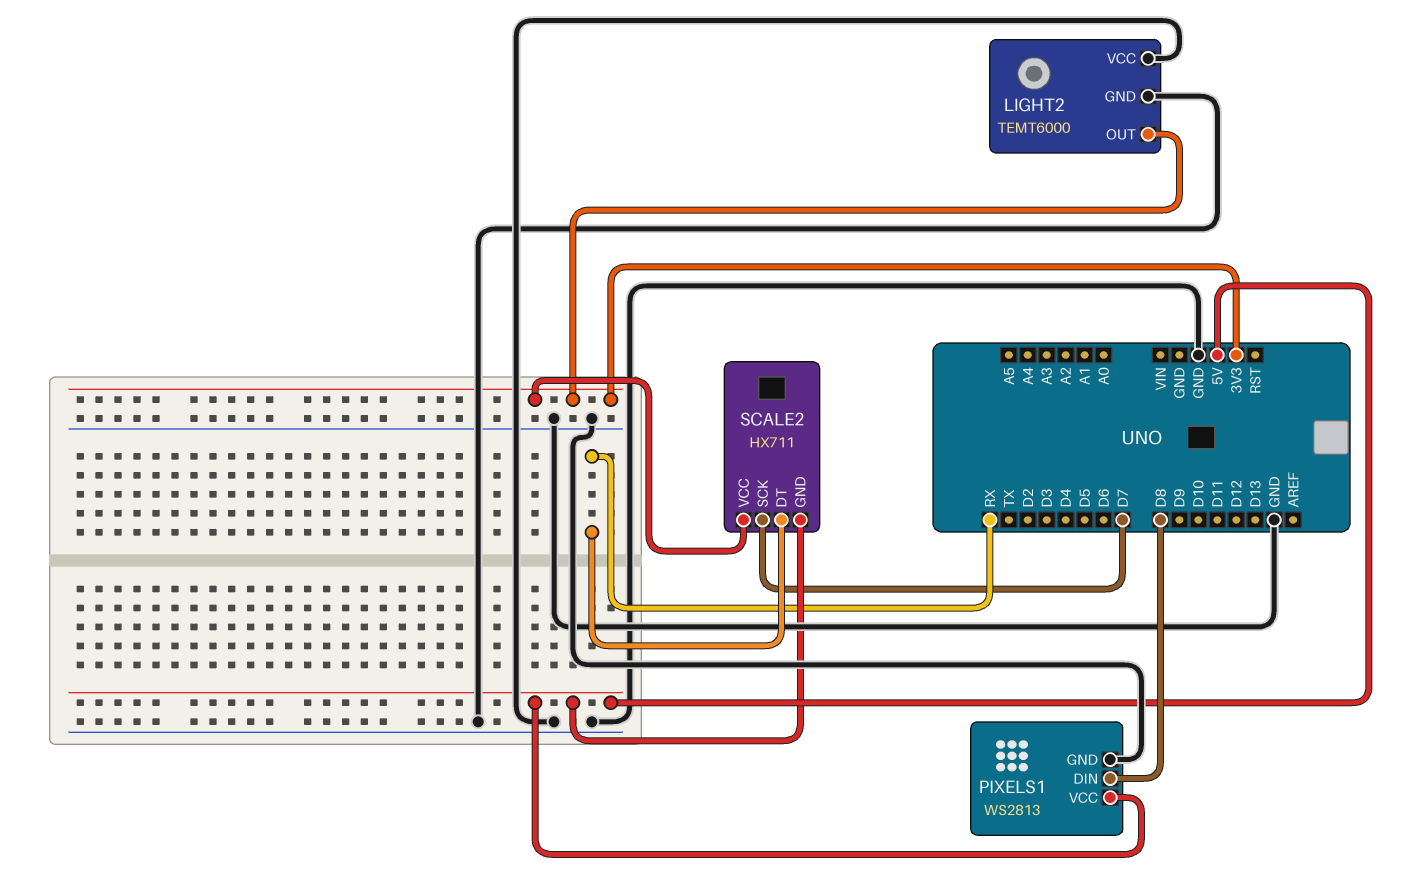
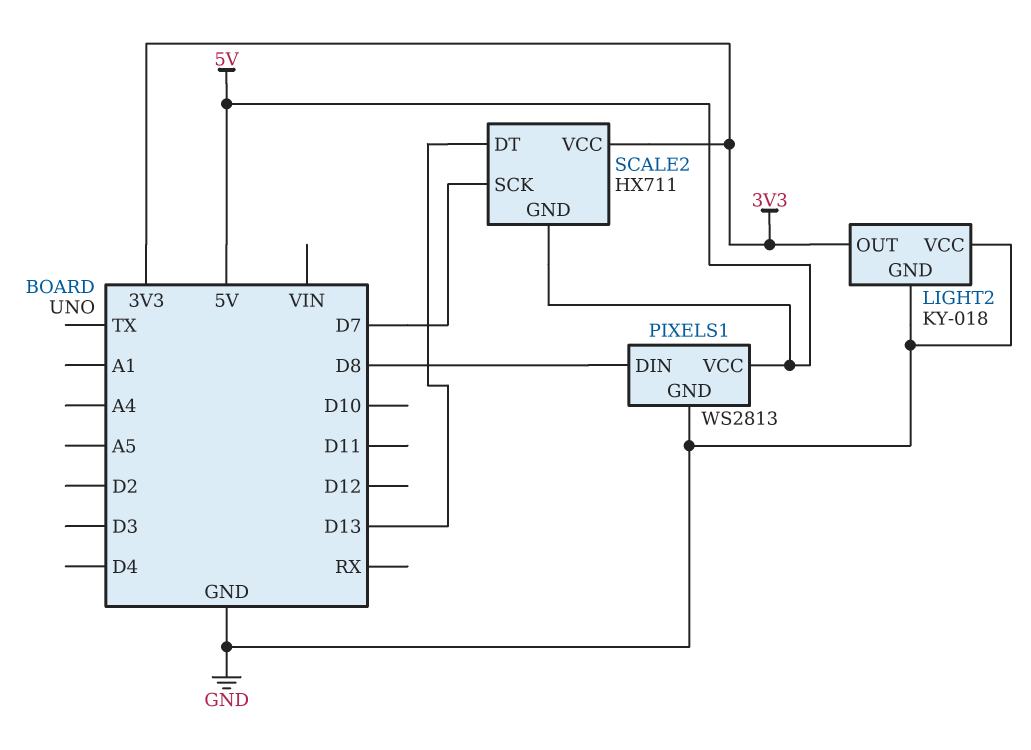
LIGHT2: TEMT6000 -> KY-018
SCALE2 pin DT: RX -> D13

